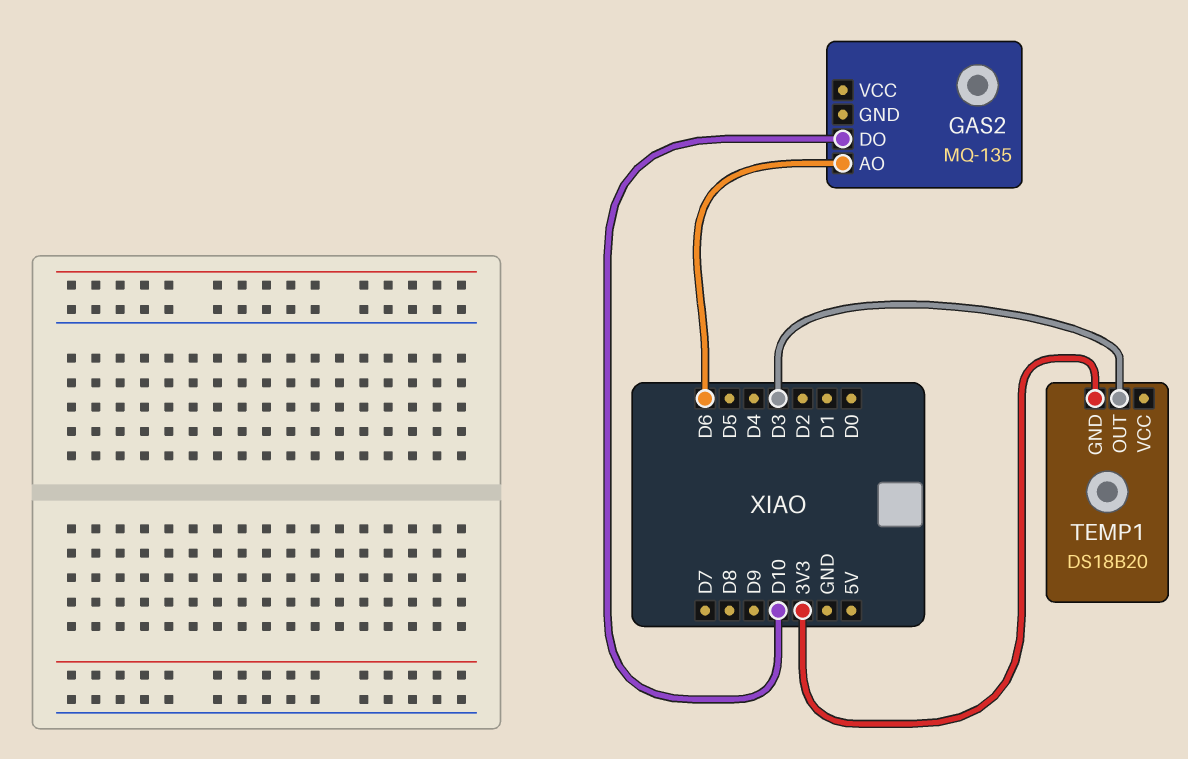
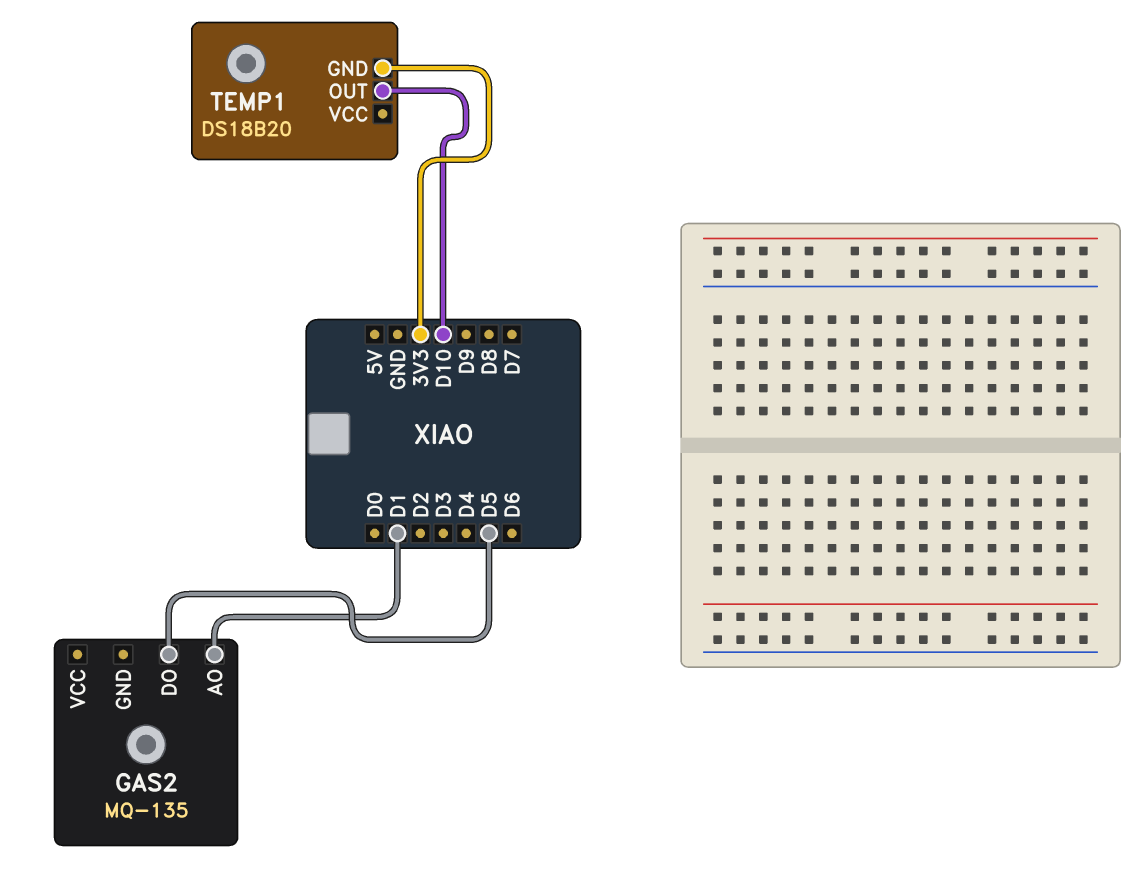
GAS2 pin AO: D6 -> D1
GAS2 pin DO: D10 -> D5
TEMP1 pin OUT: D3 -> D10

